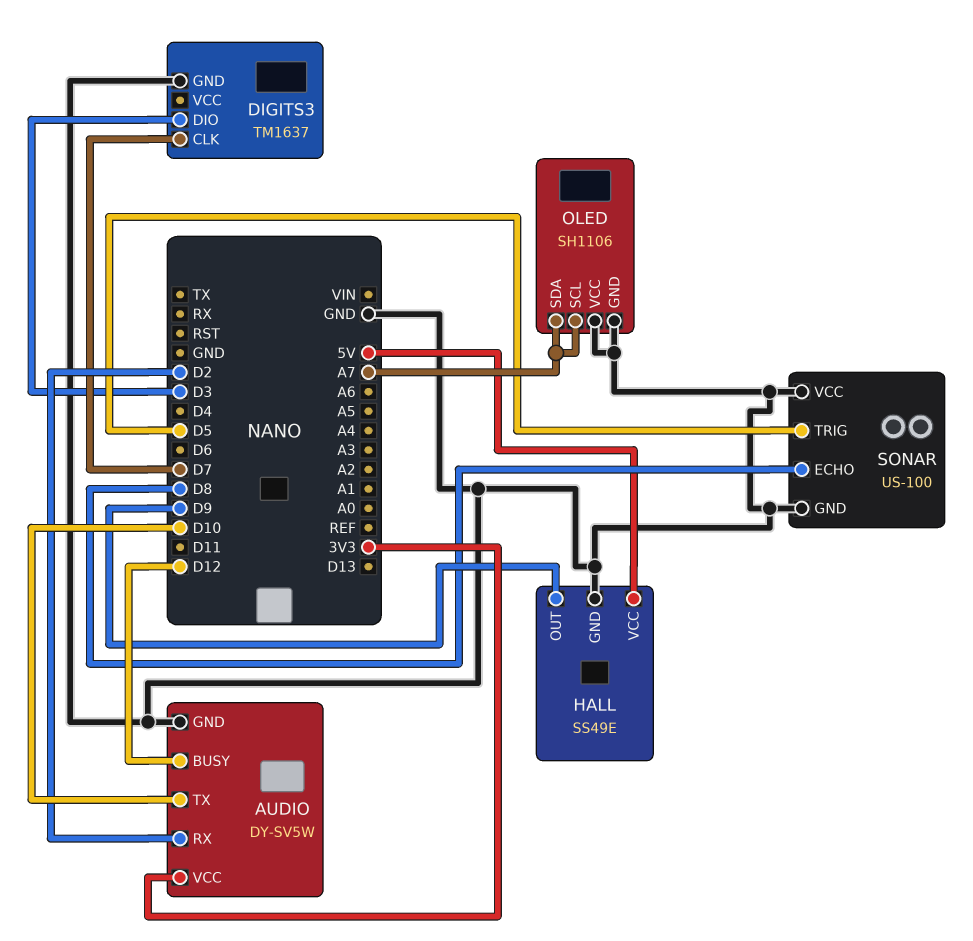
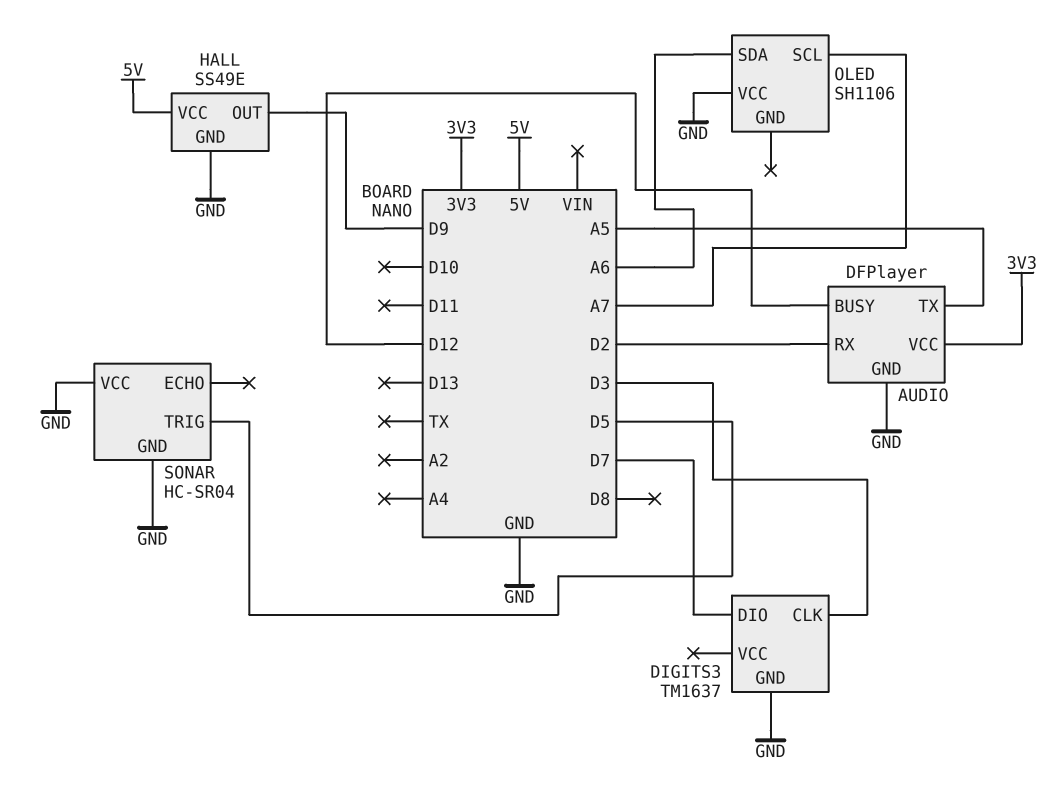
AUDIO: DY-SV5W -> DFPlayer
AUDIO pin TX: D10 -> A5
DIGITS3 pin CLK: D7 -> D3
DIGITS3 pin DIO: D3 -> D7
OLED pin GND: GND -> none
OLED pin SDA: A7 -> A6
SONAR: US-100 -> HC-SR04
SONAR pin ECHO: D8 -> none

